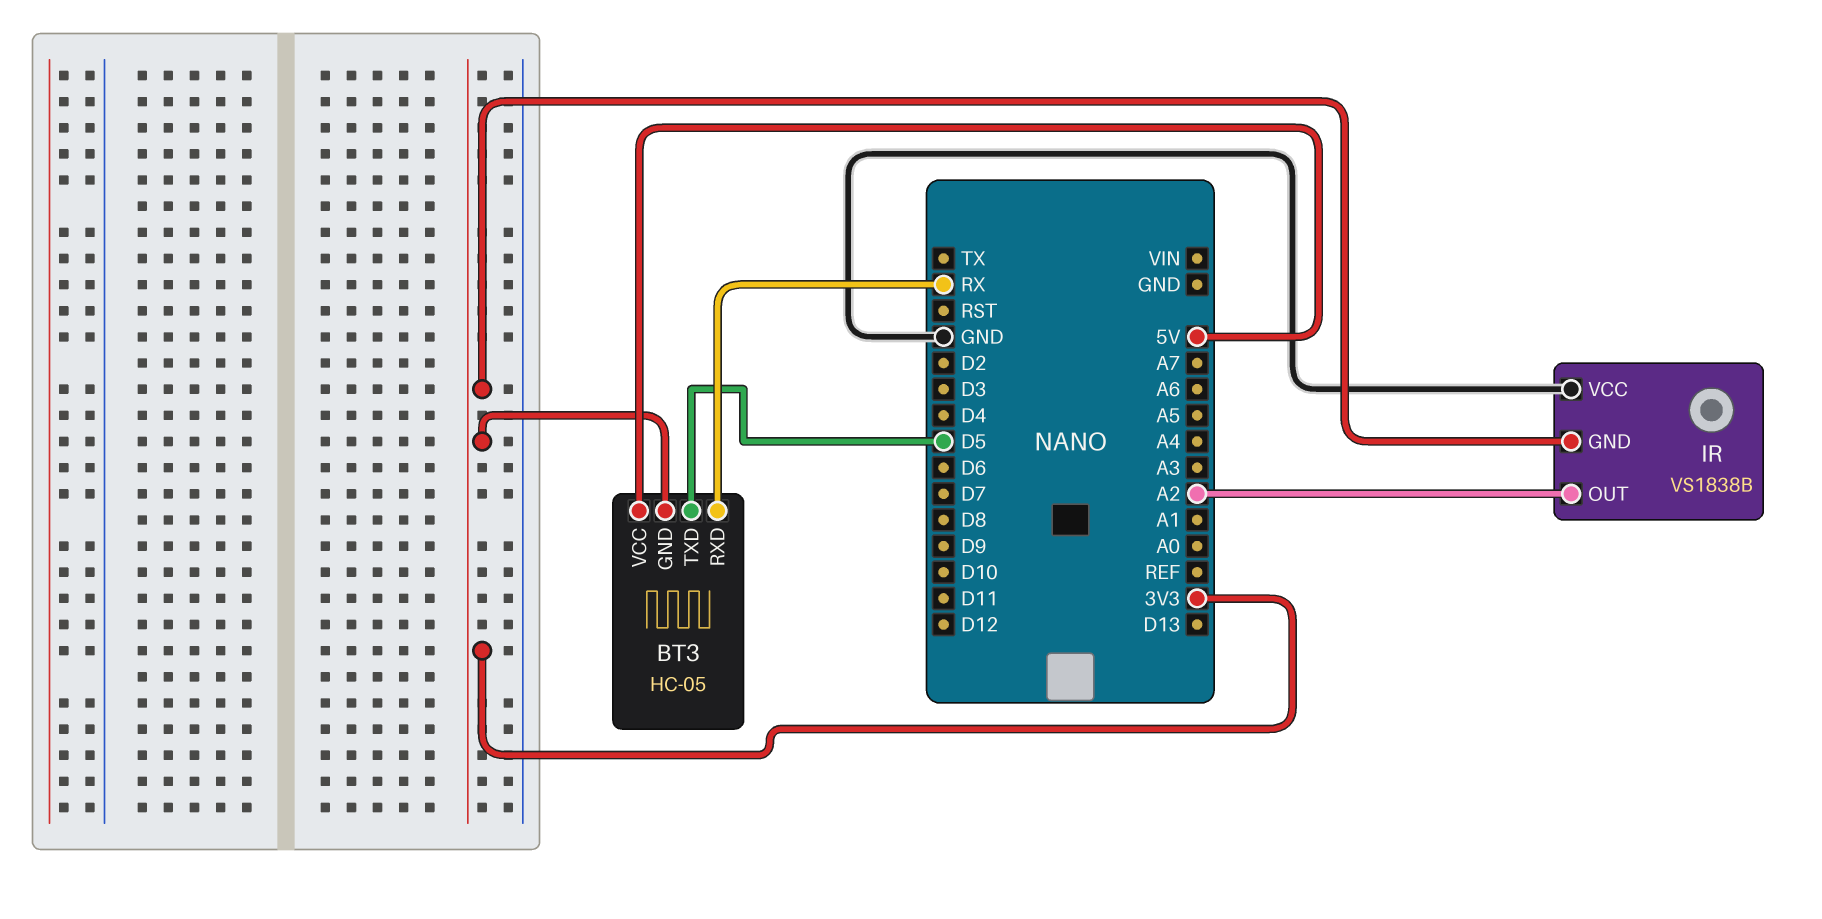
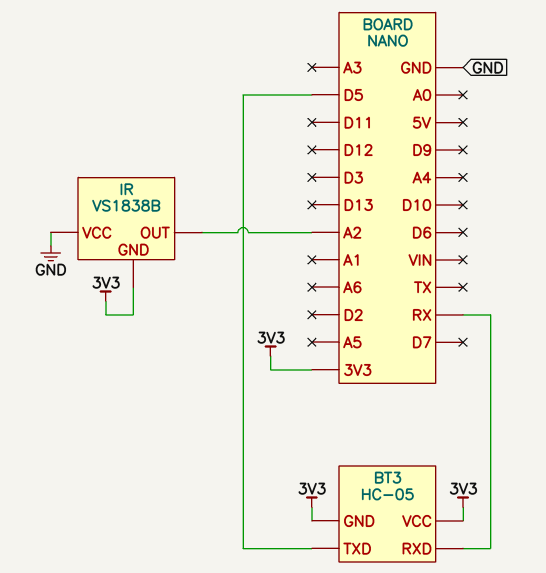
BT3 pin VCC: 5V -> 3V3

